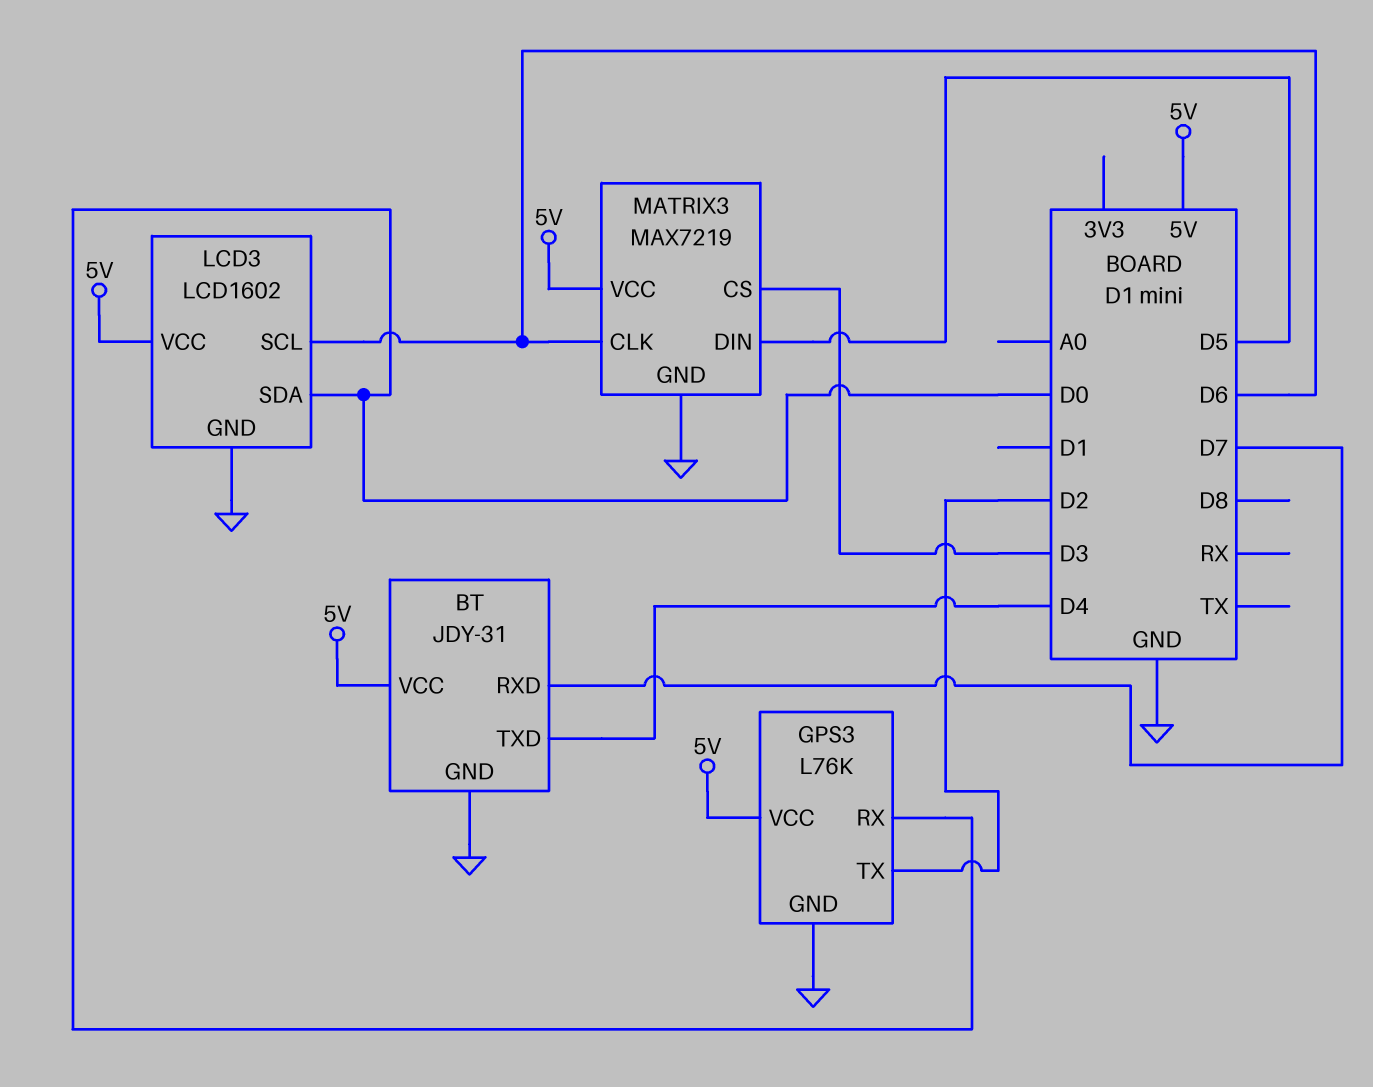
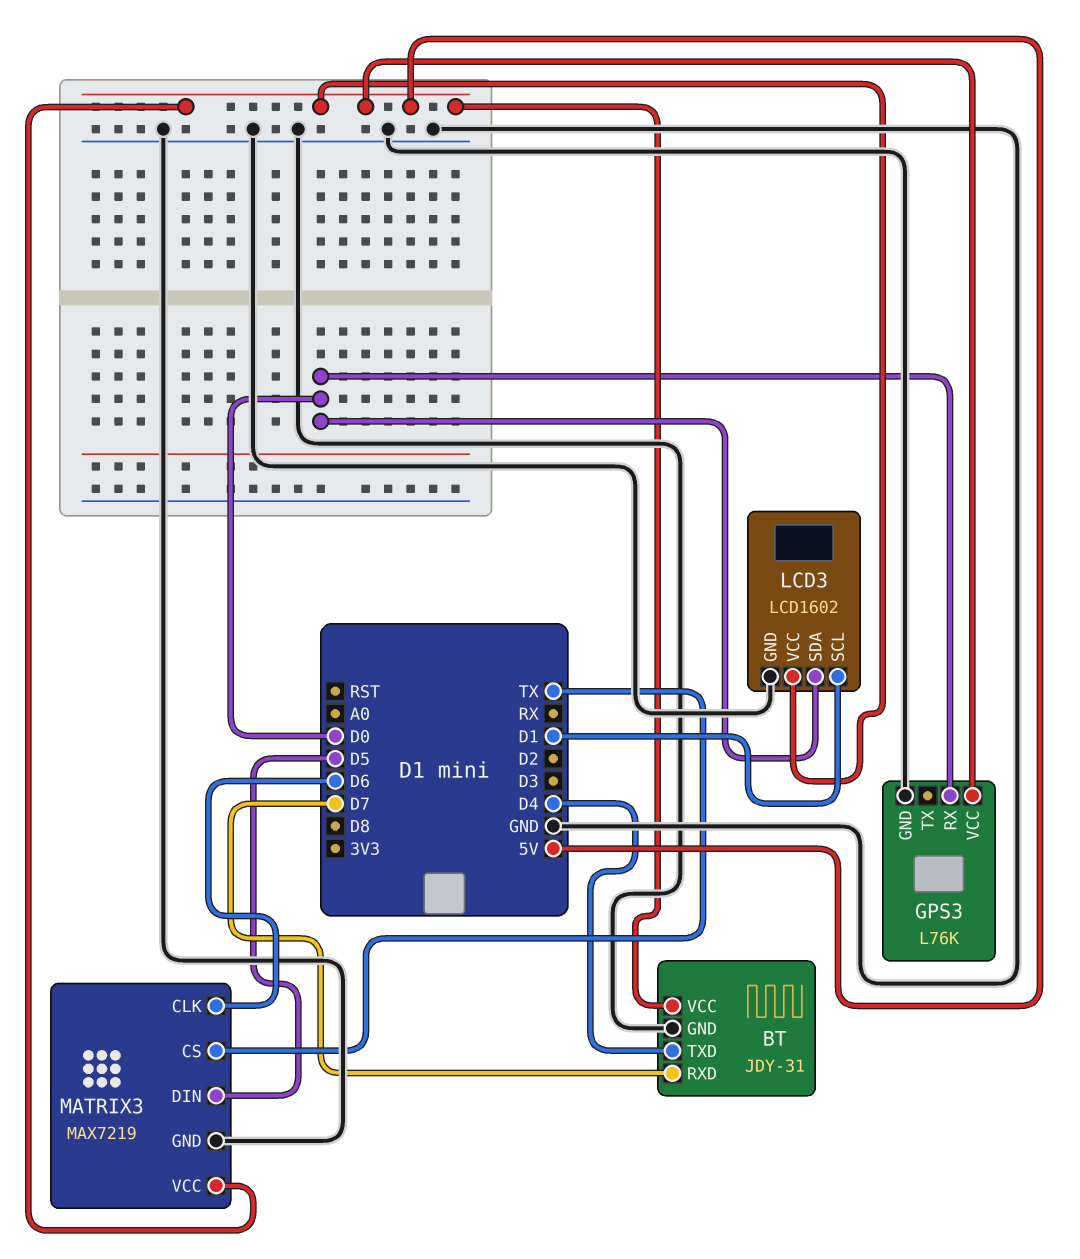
GPS3 pin TX: D2 -> none
LCD3 pin SCL: D6 -> D1
MATRIX3 pin CS: D3 -> TX

